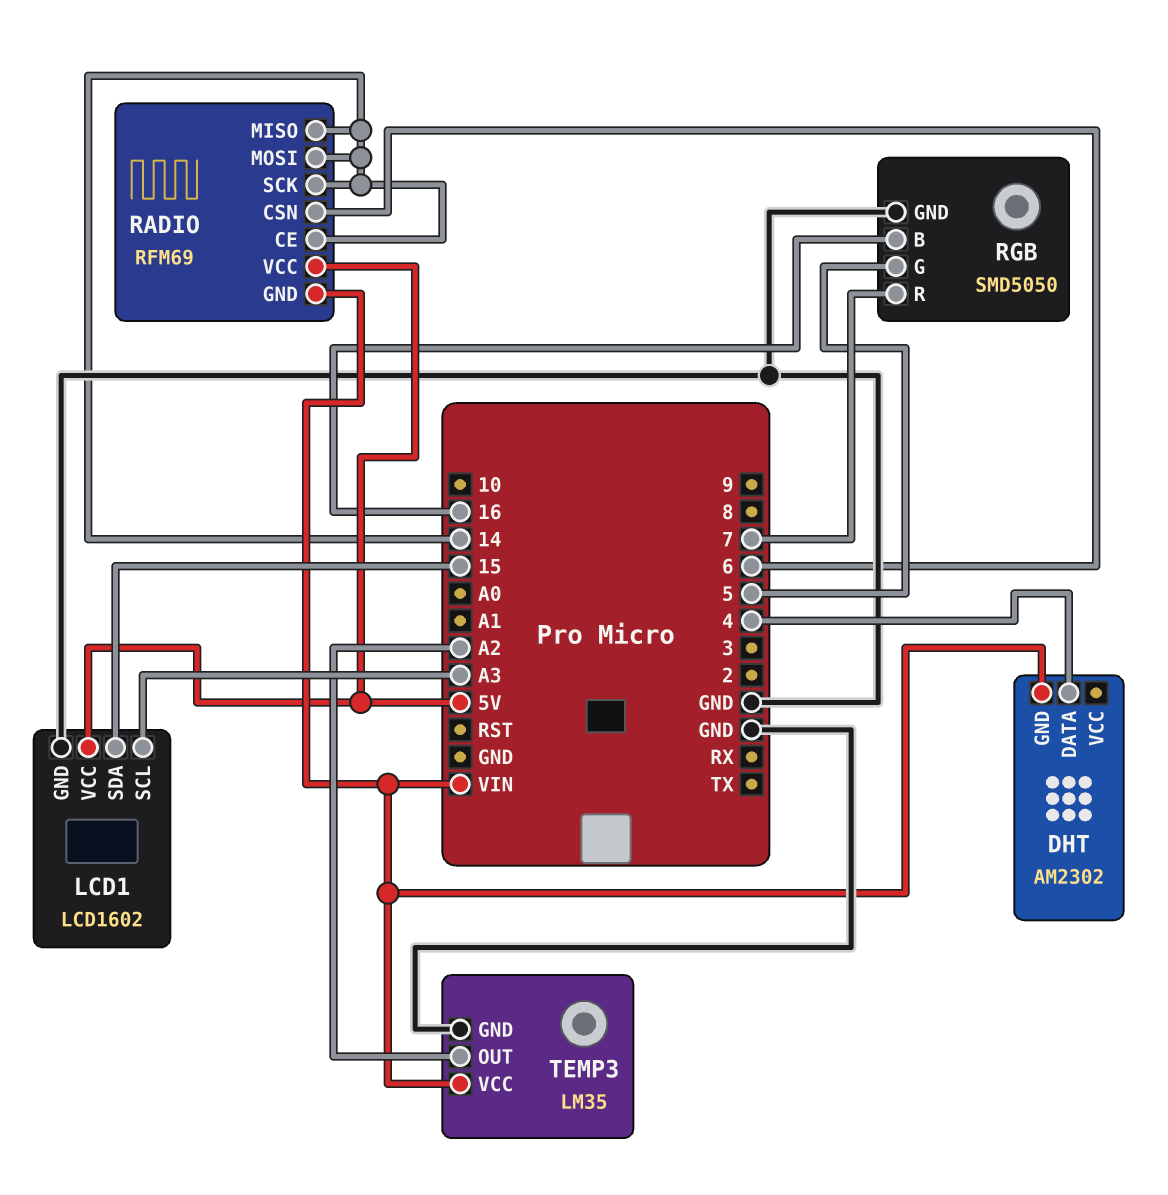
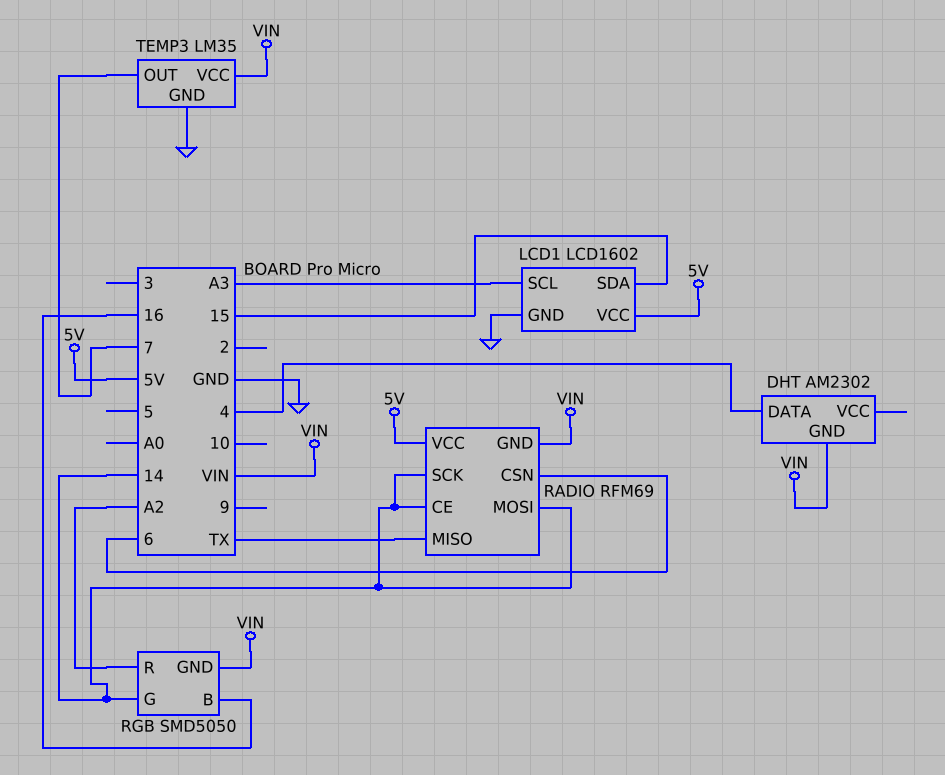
RADIO pin MISO: 14 -> TX
RGB pin G: 5 -> 14
RGB pin GND: GND -> VIN
RGB pin R: 7 -> A2
TEMP3 pin OUT: A2 -> 7

